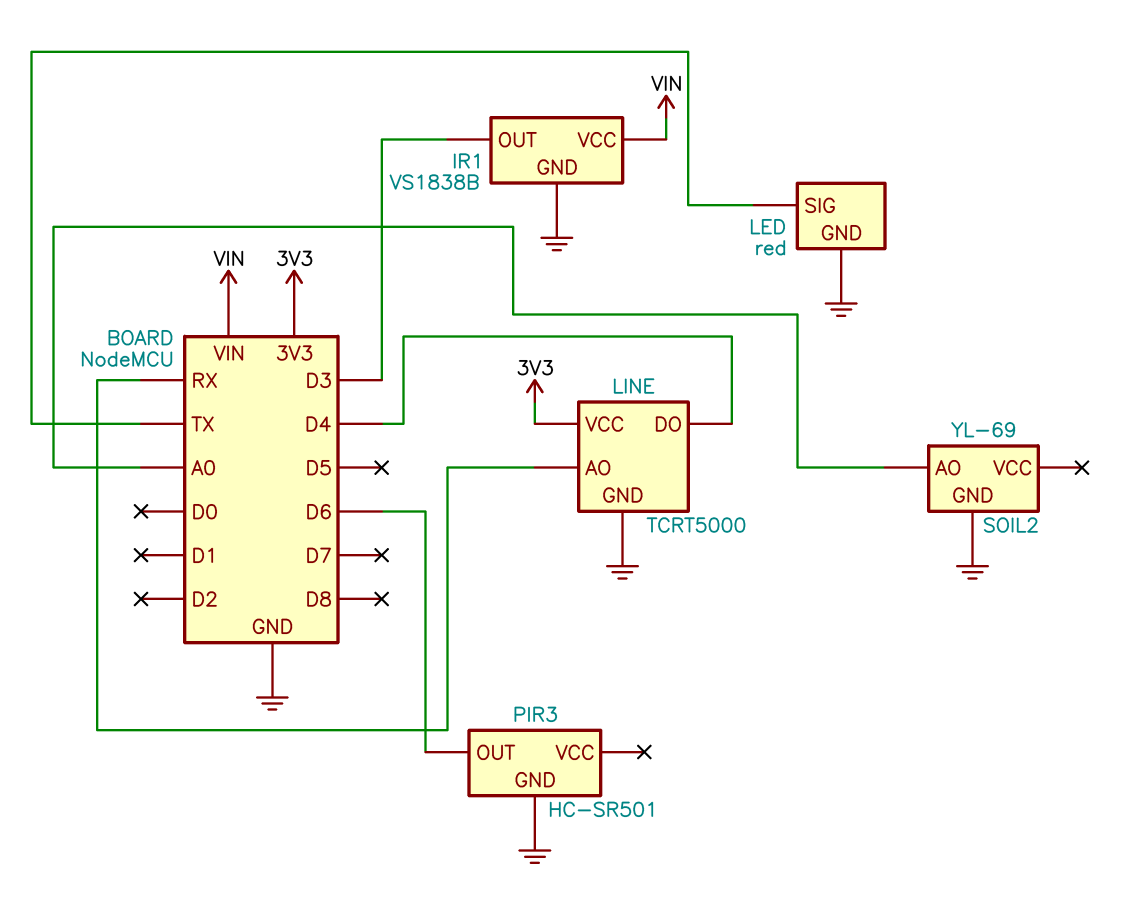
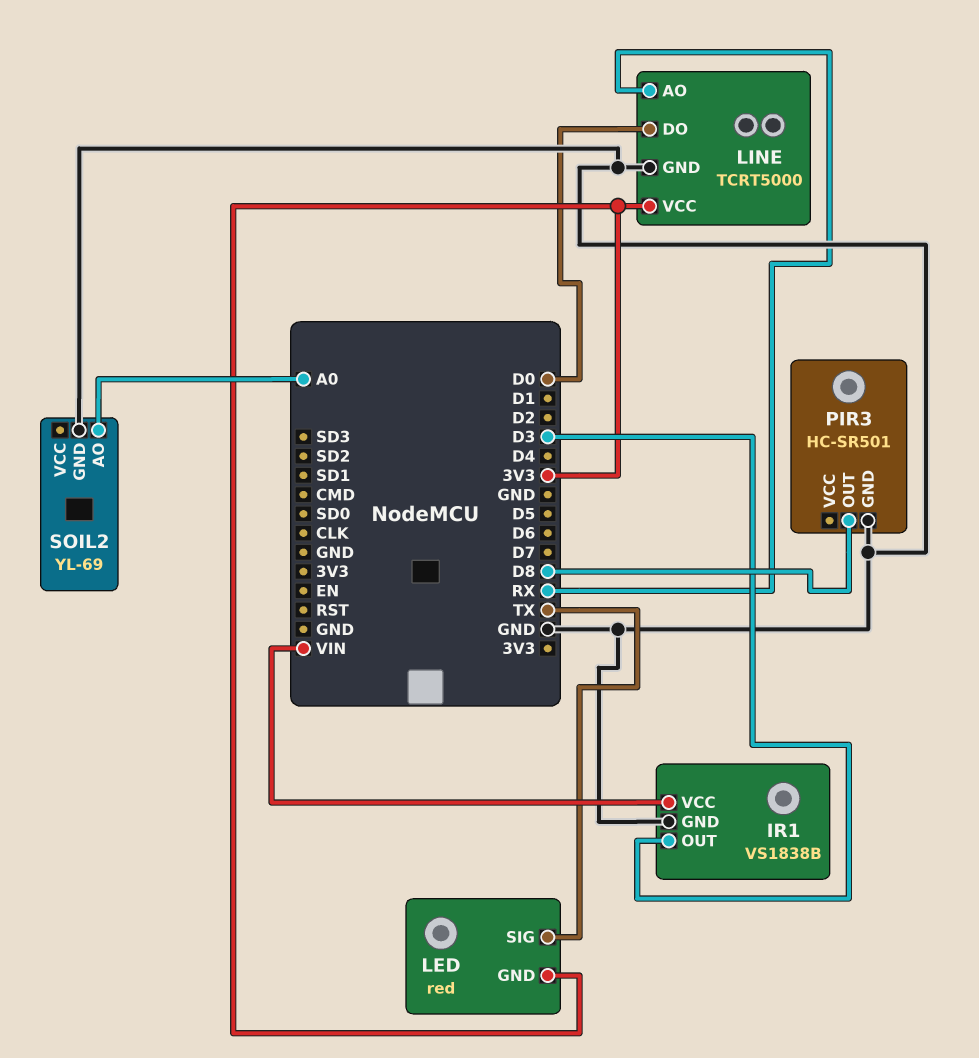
LED pin GND: GND -> 3V3
LINE pin DO: D4 -> D0
PIR3 pin OUT: D6 -> D8

